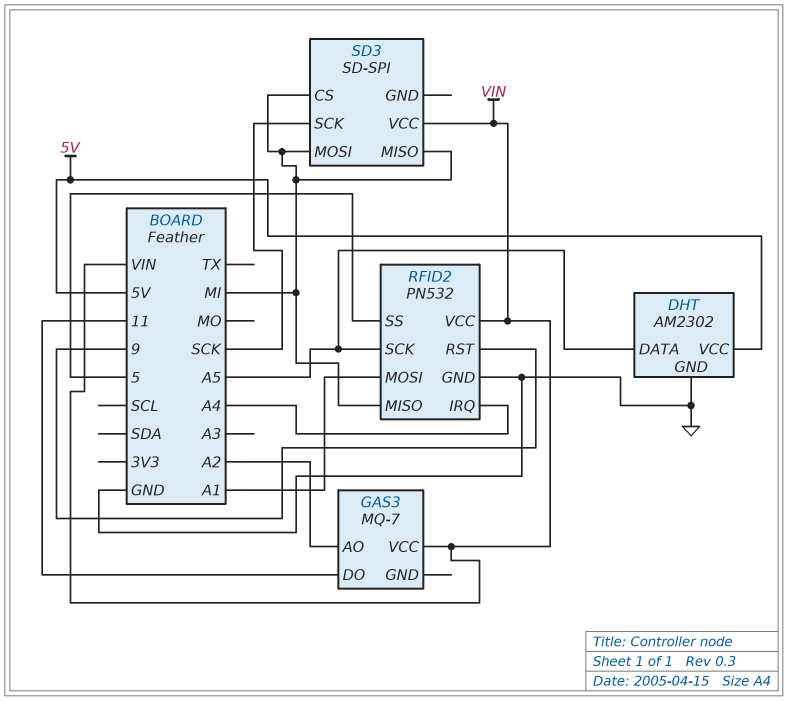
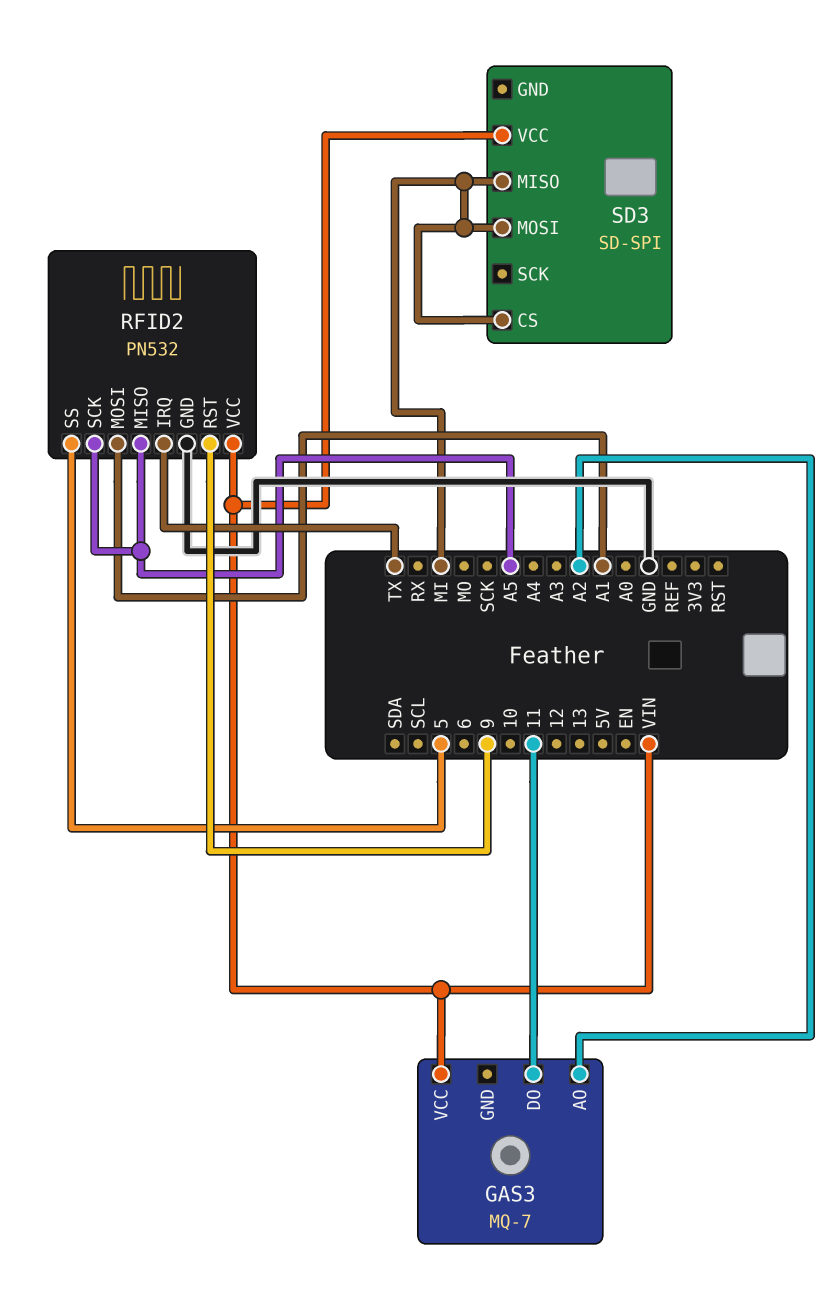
DHT: AM2302 -> none
DHT pin DATA: A5 -> none
DHT pin GND: GND -> none
DHT pin VCC: 5V -> none
RFID2 pin IRQ: A4 -> TX
RFID2 pin MISO: MI -> A5
SD3 pin SCK: SCK -> none

